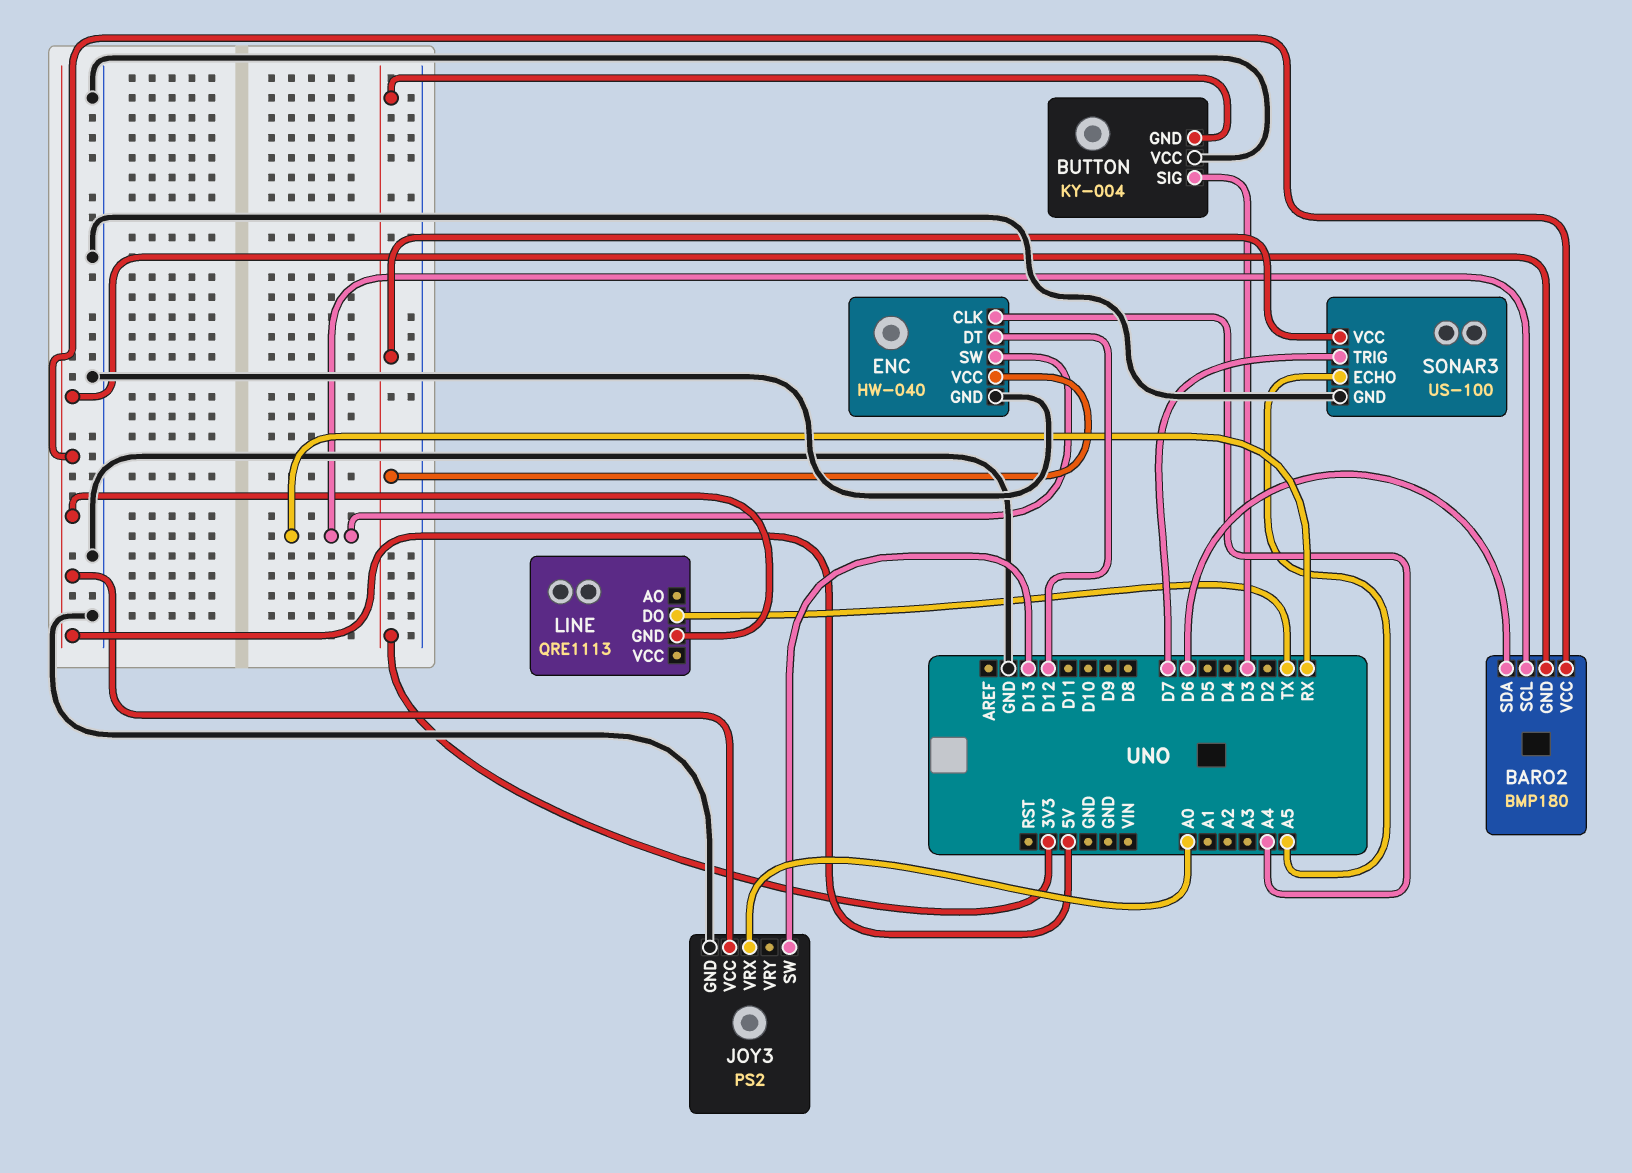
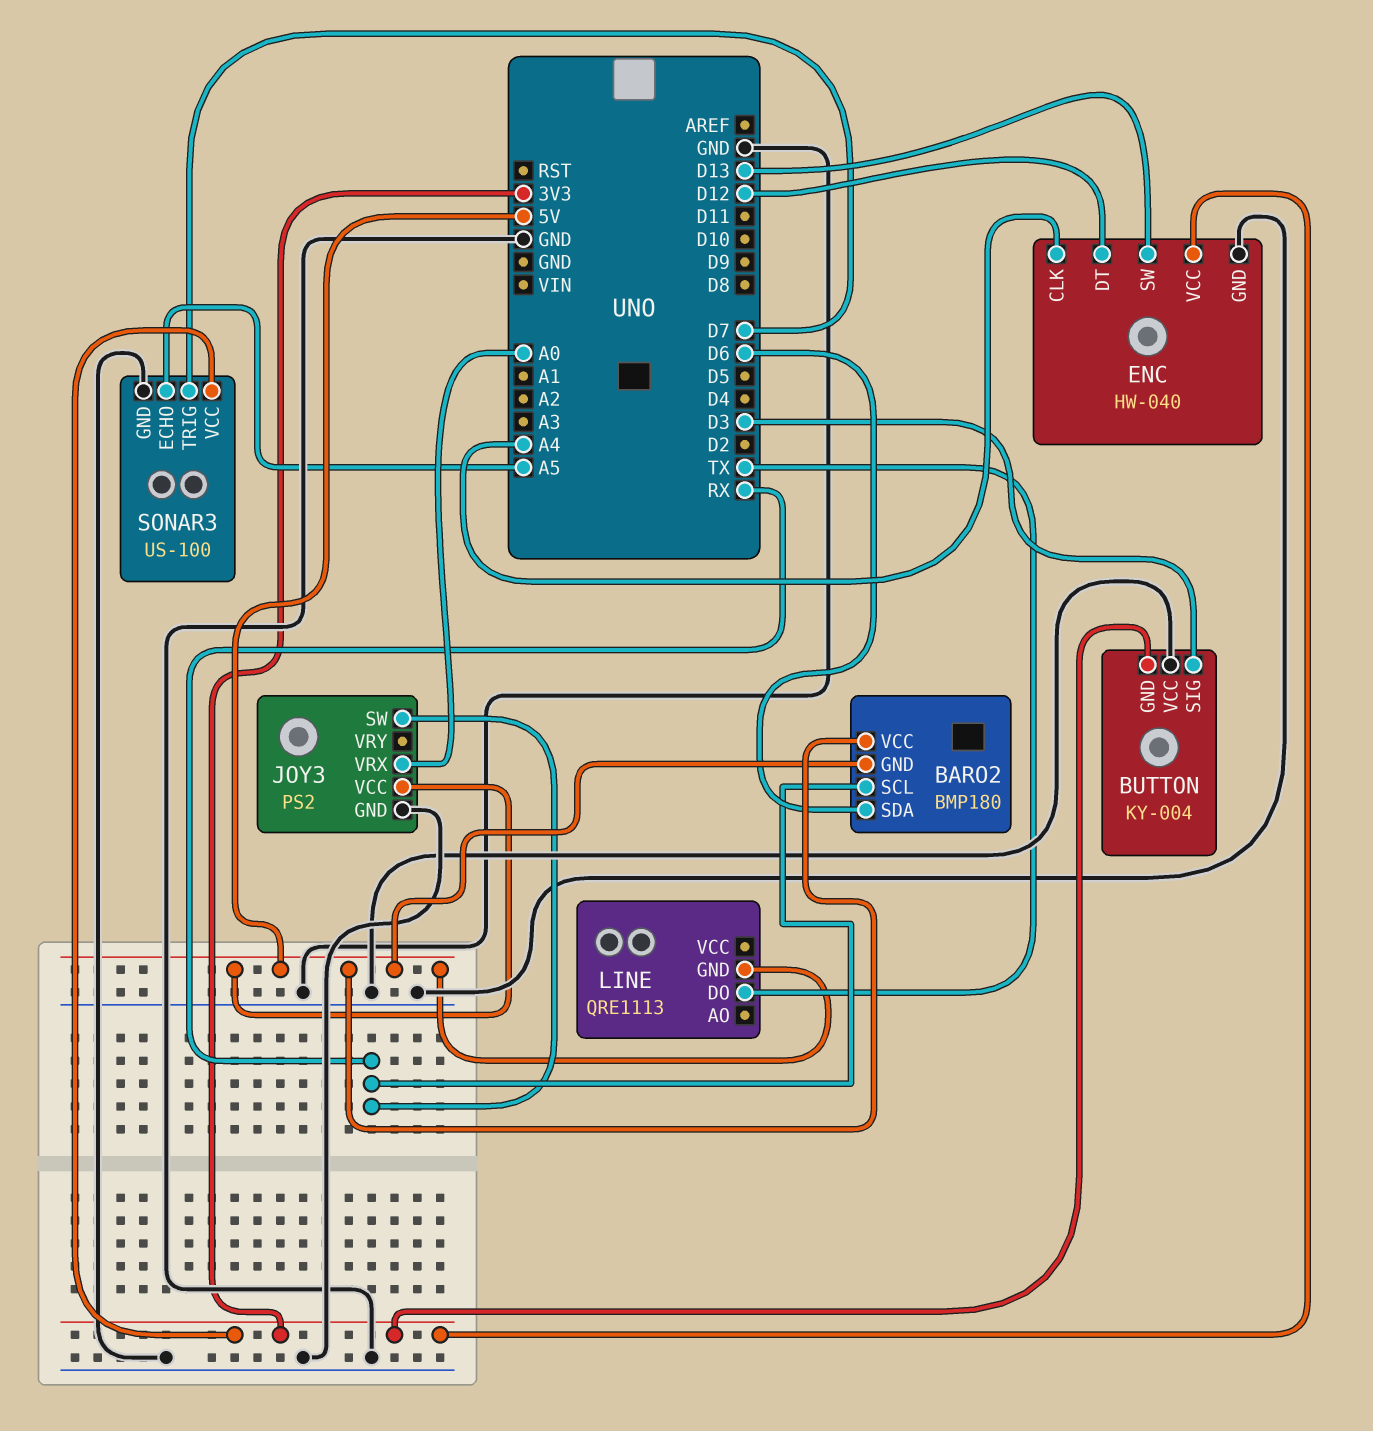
ENC pin SW: RX -> D13
JOY3 pin SW: D13 -> RX

